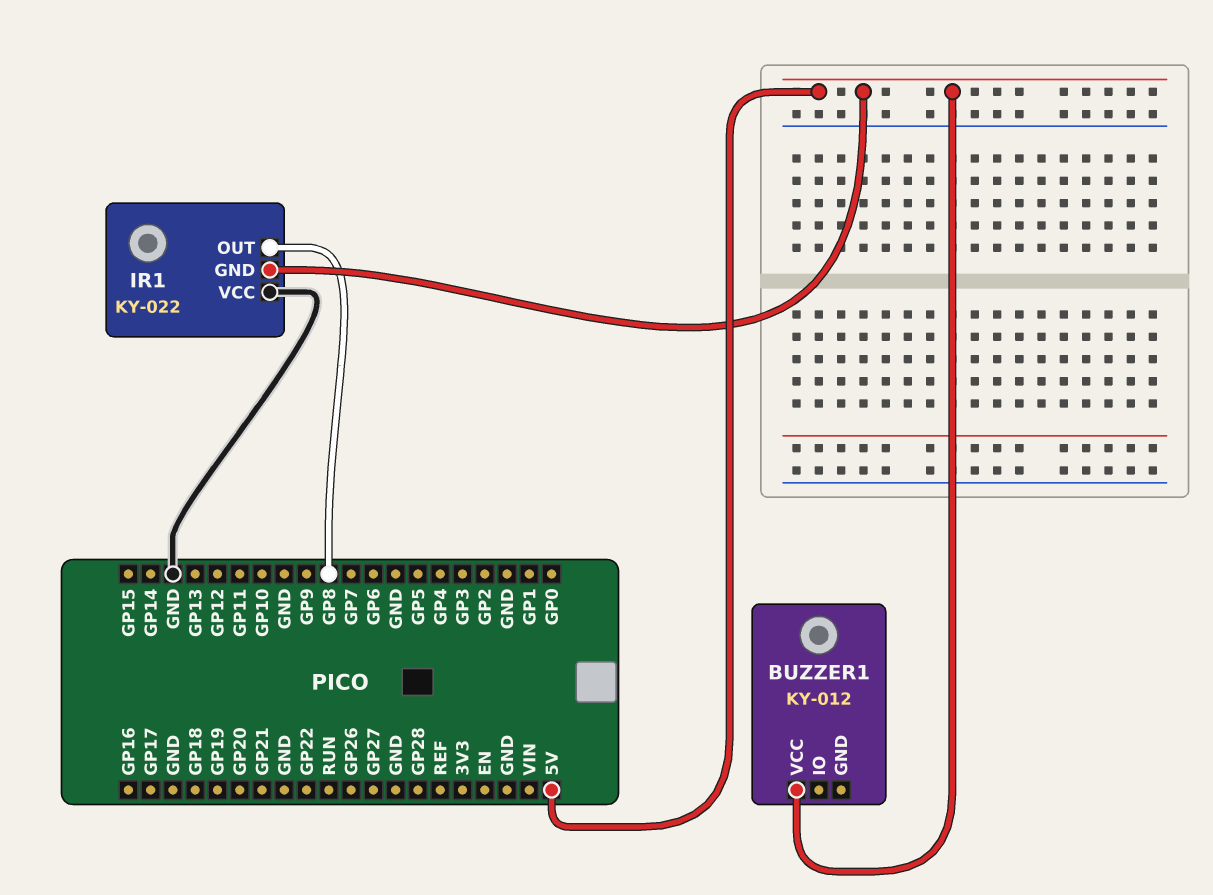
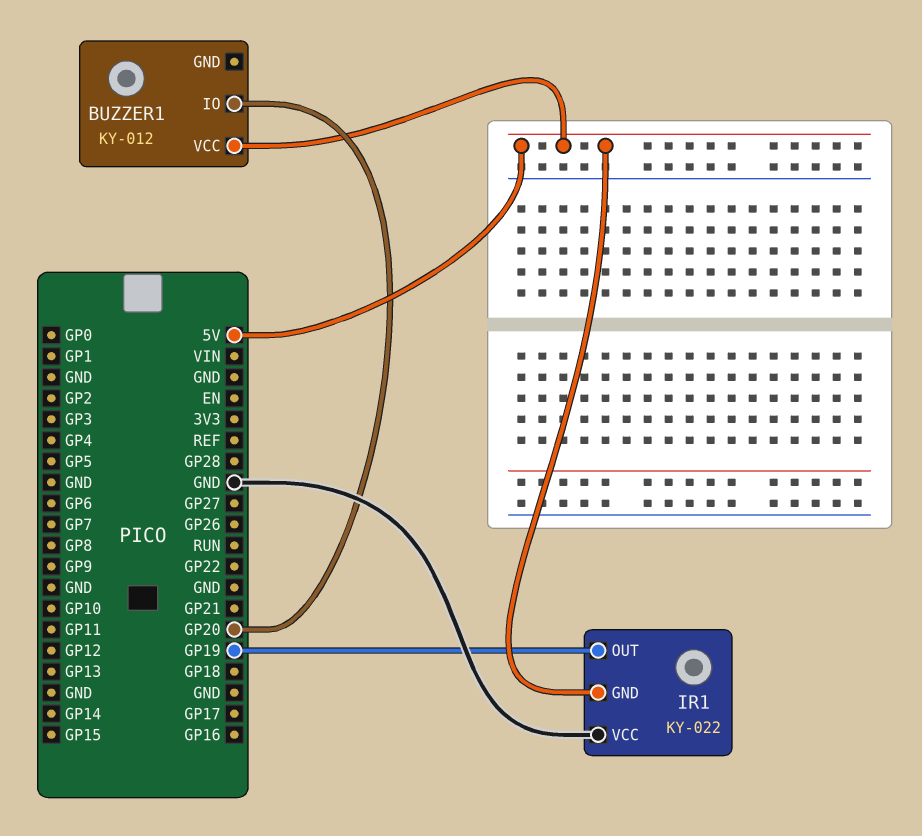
BUZZER1 pin IO: none -> GP20
IR1 pin OUT: GP8 -> GP19

